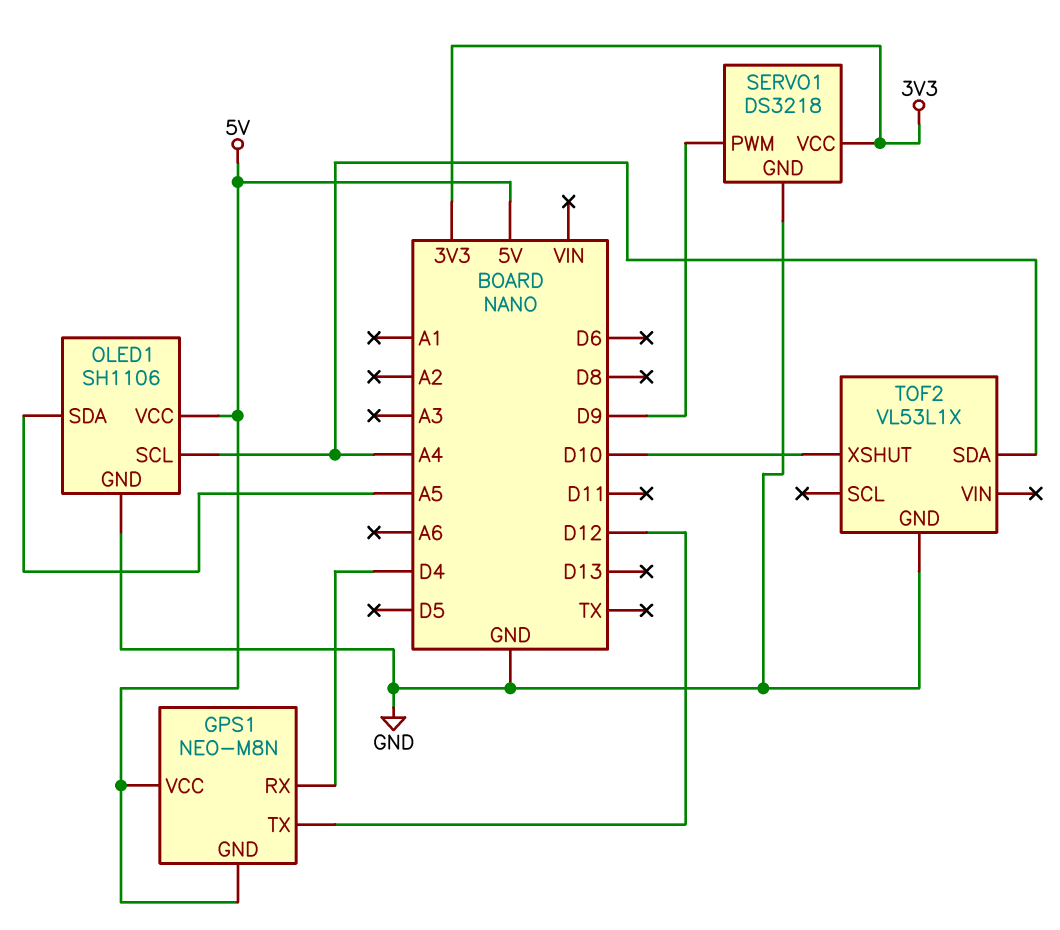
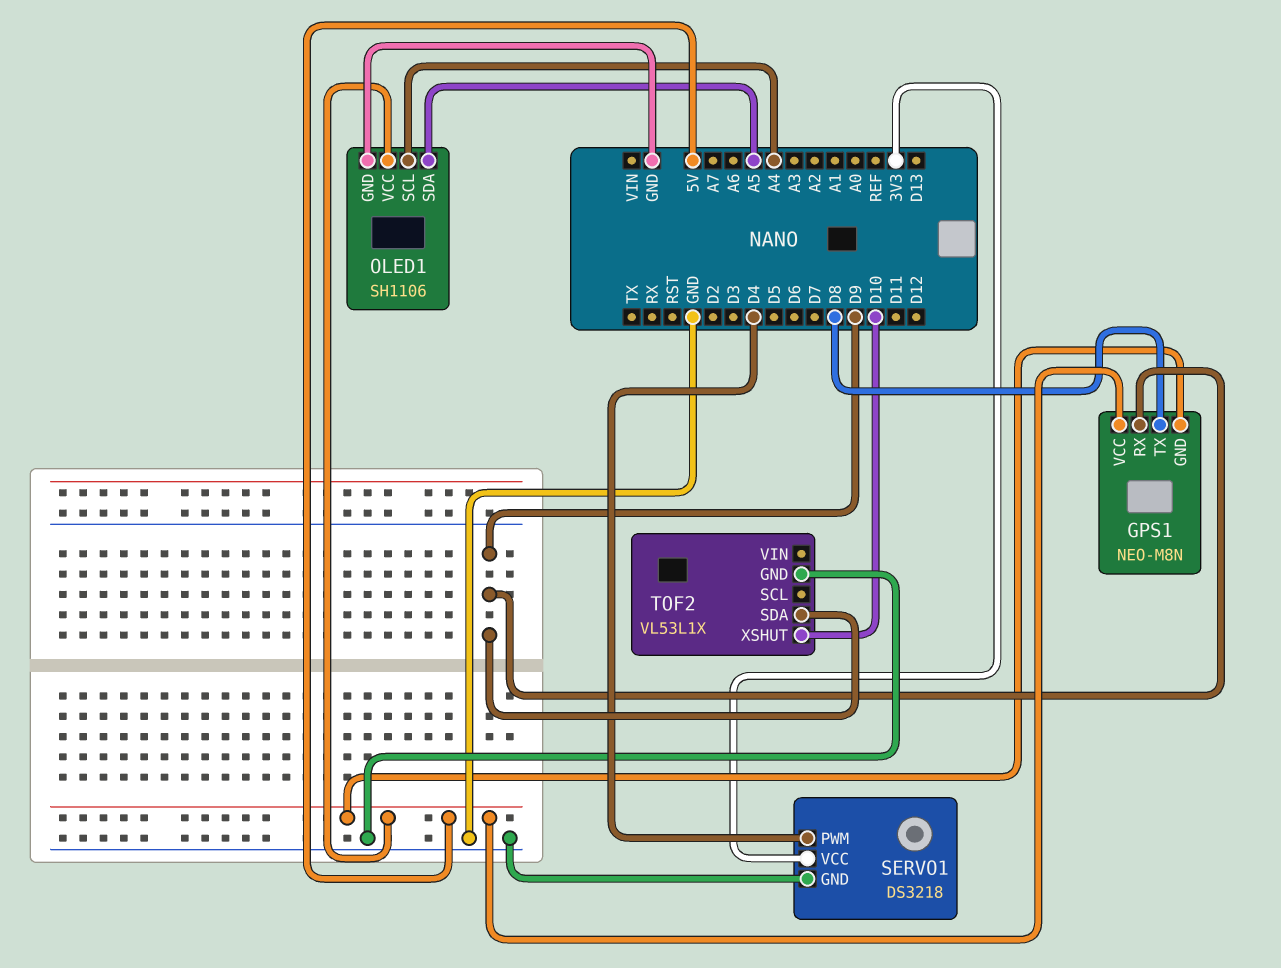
GPS1 pin RX: D4 -> D9
GPS1 pin TX: D12 -> D8
SERVO1 pin PWM: D9 -> D4
TOF2 pin SDA: A4 -> D9

